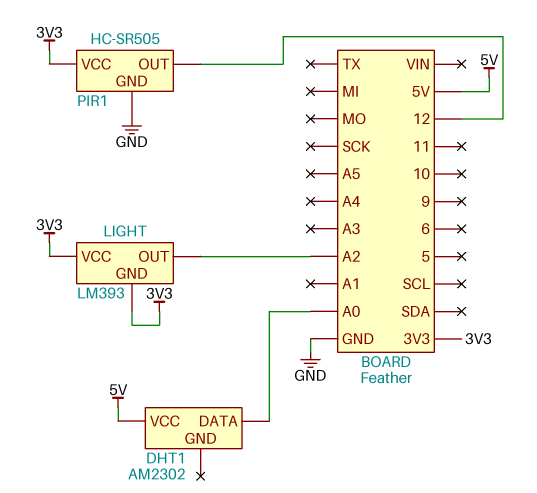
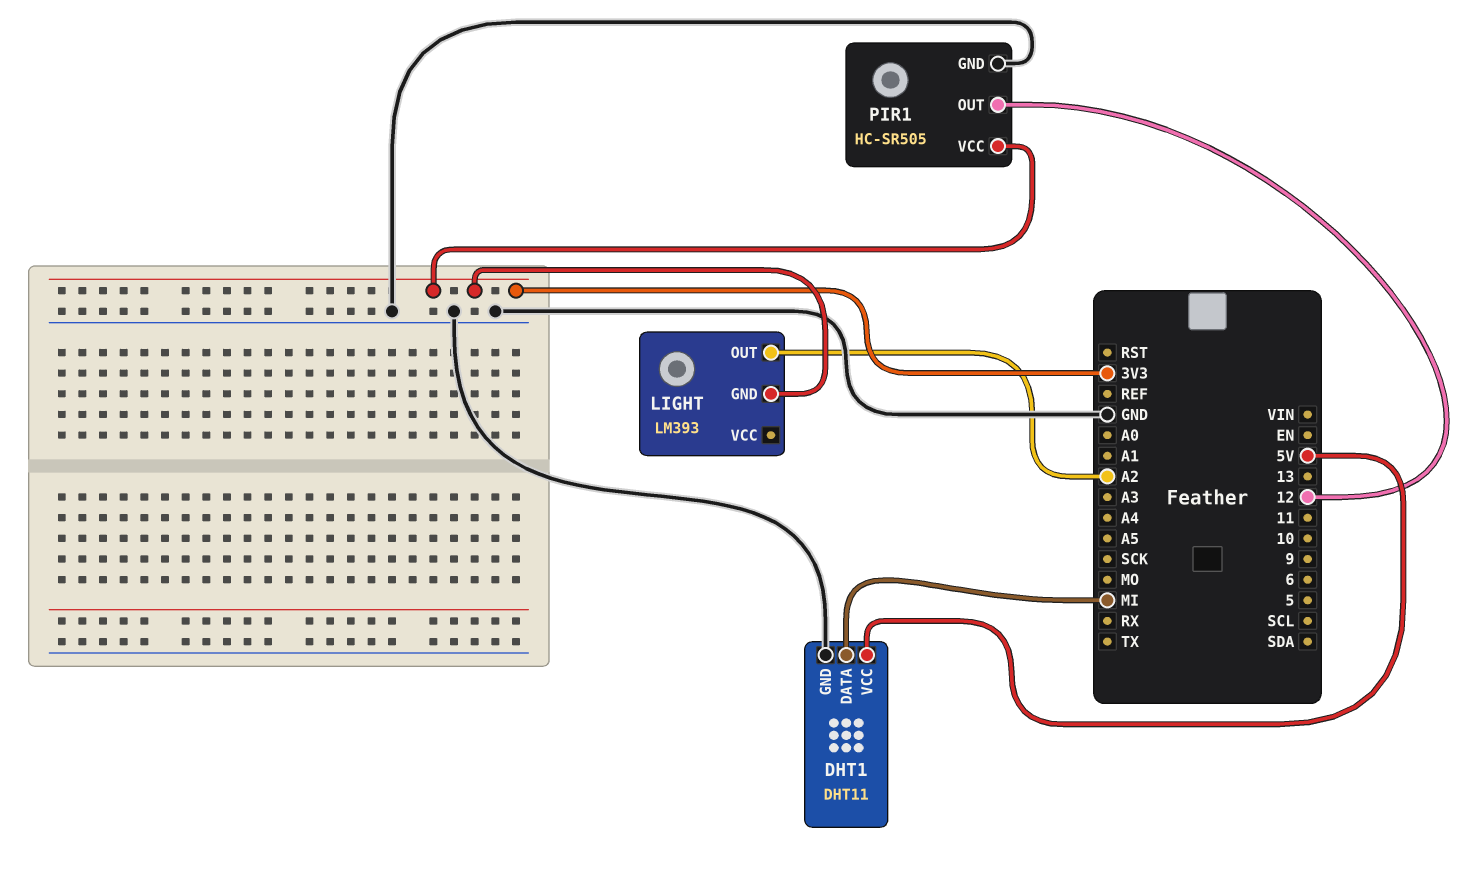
DHT1: AM2302 -> DHT11
DHT1 pin DATA: A0 -> MI
DHT1 pin GND: none -> GND
LIGHT pin VCC: 3V3 -> none

